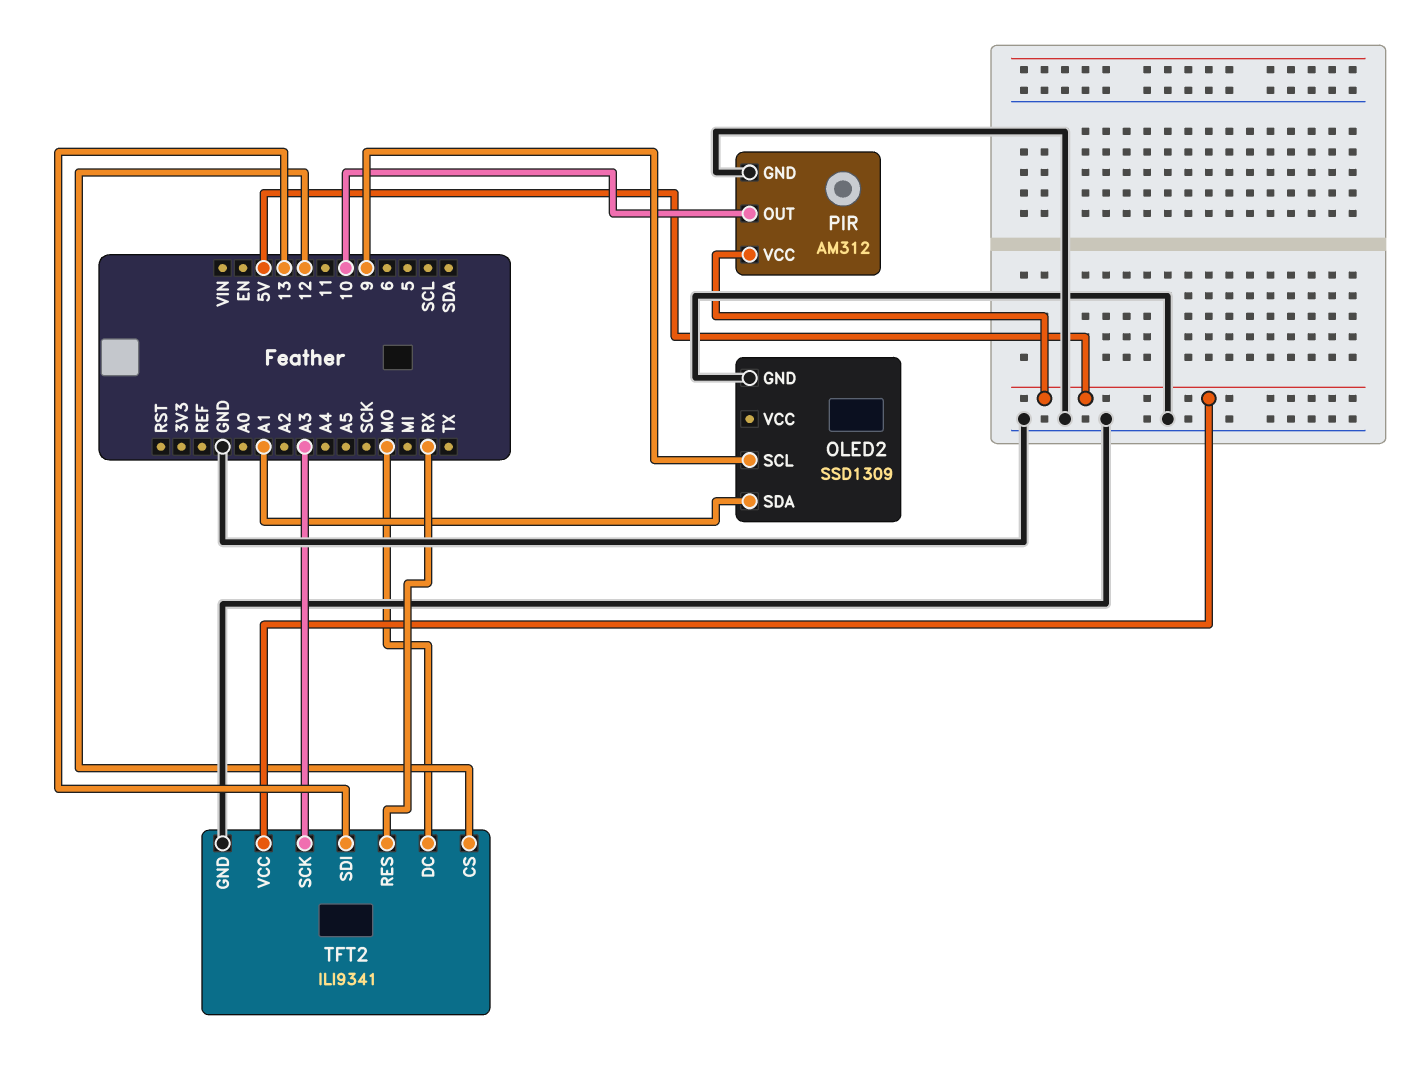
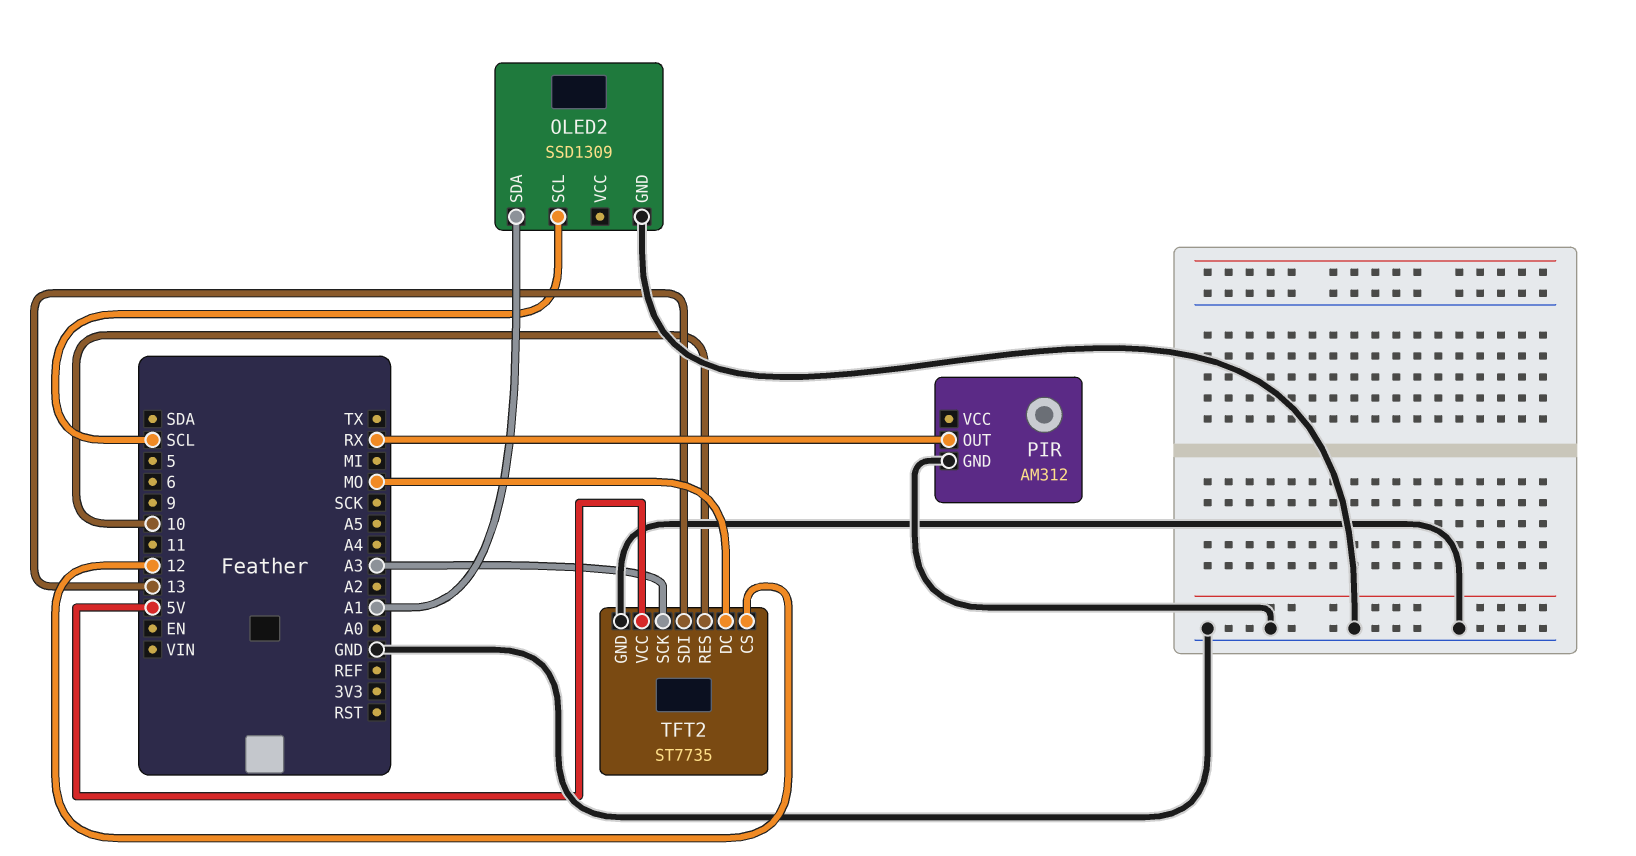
OLED2 pin SCL: 9 -> SCL
PIR pin OUT: 10 -> RX
PIR pin VCC: 5V -> none
TFT2: ILI9341 -> ST7735
TFT2 pin RES: RX -> 10

